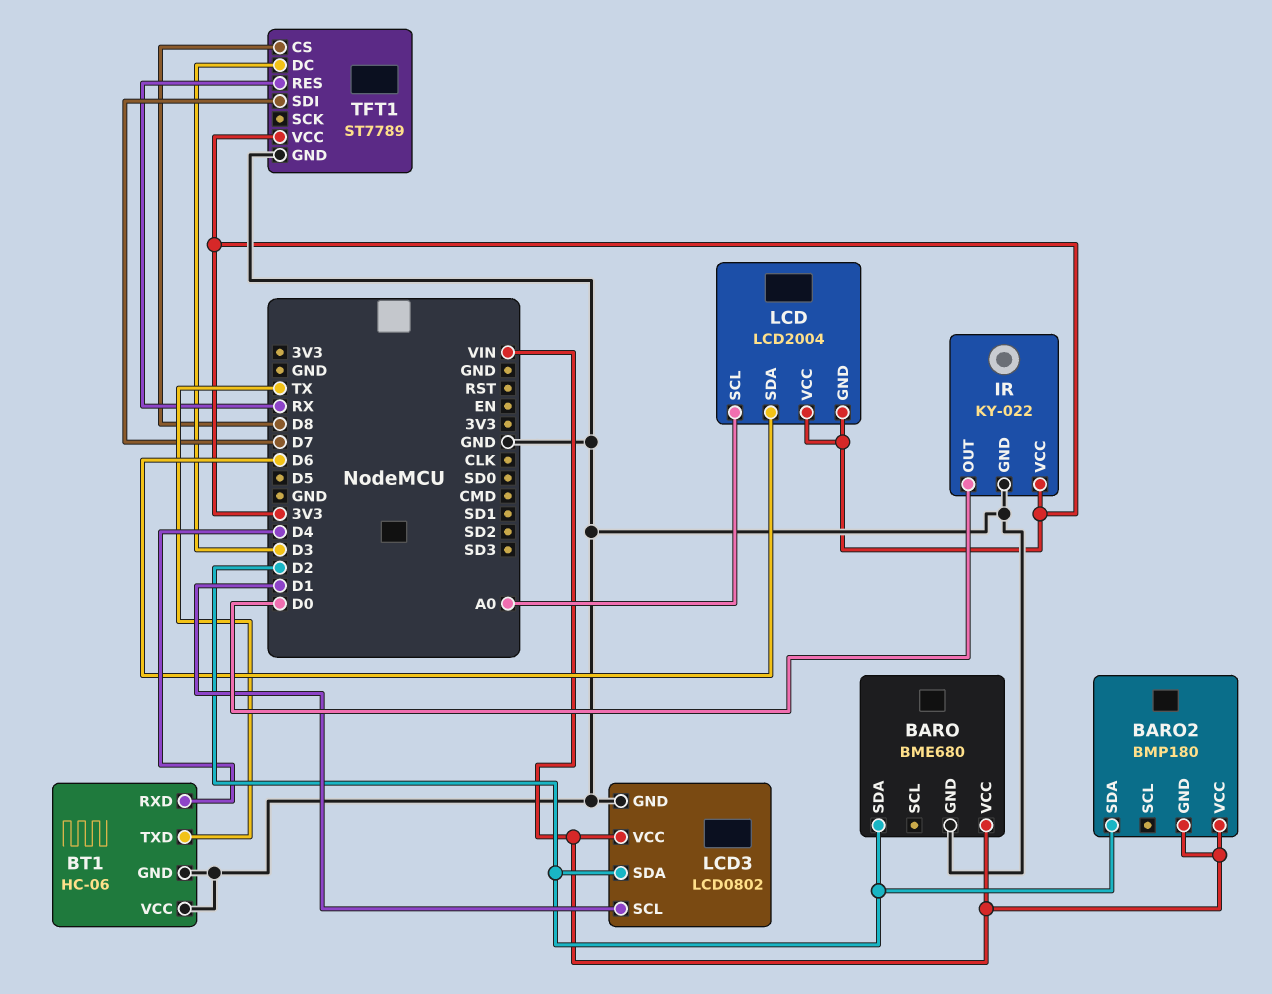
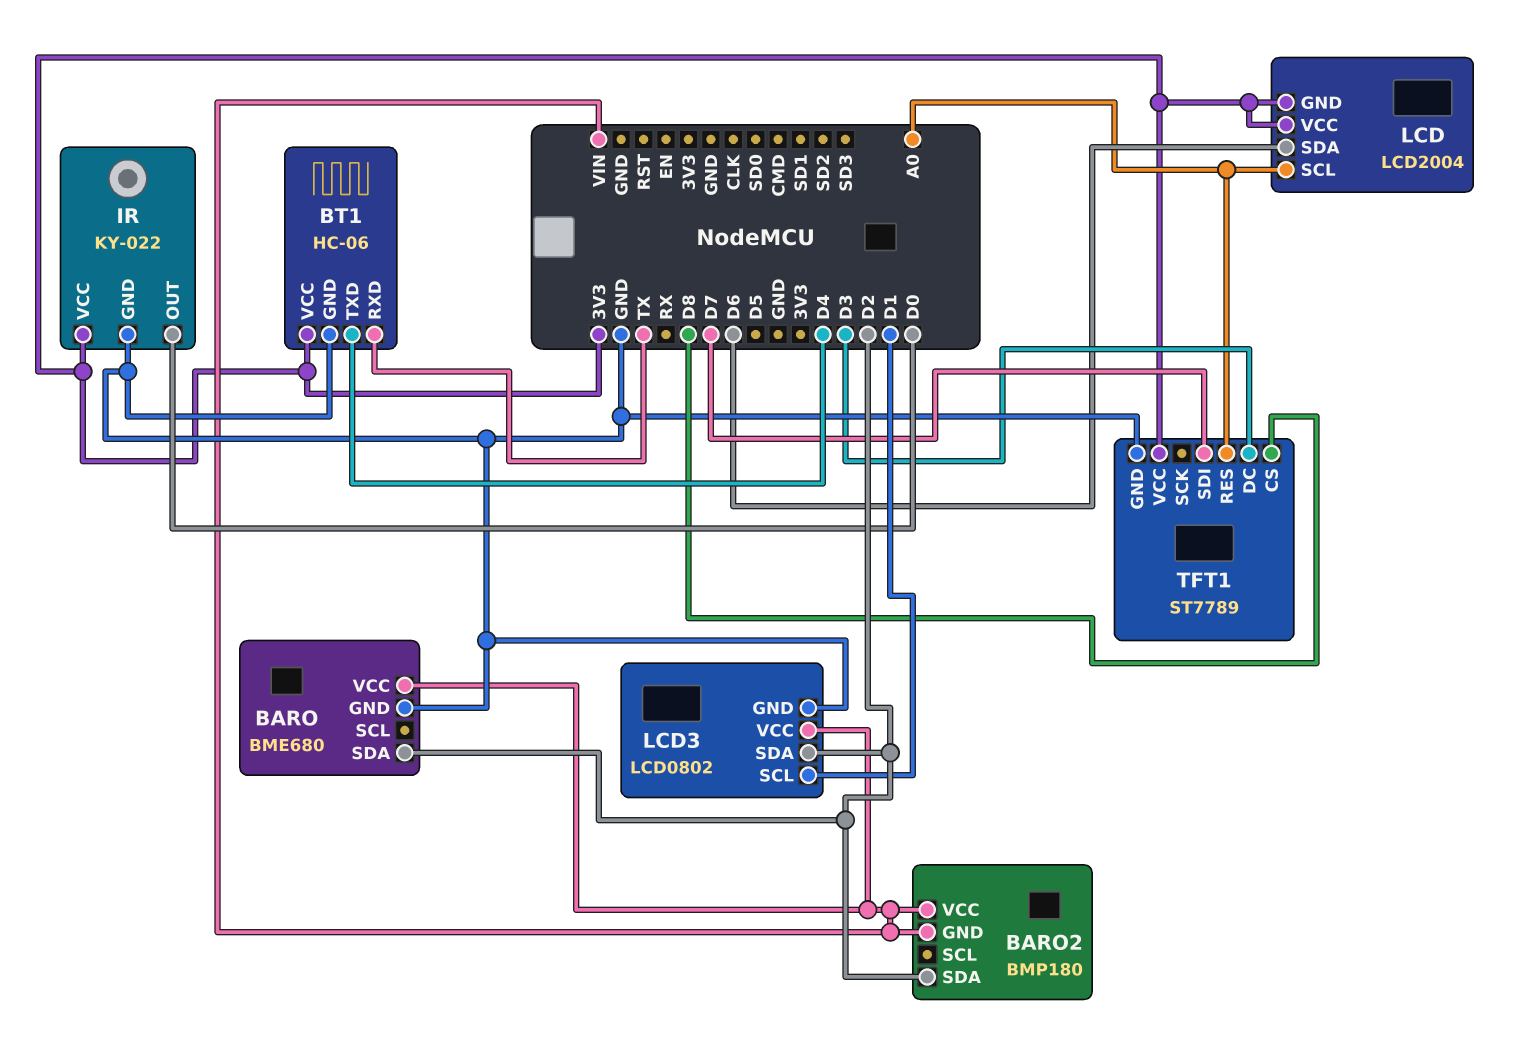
BT1 pin RXD: D4 -> TX
BT1 pin TXD: TX -> D4
BT1 pin VCC: GND -> 3V3
TFT1 pin RES: RX -> A0

